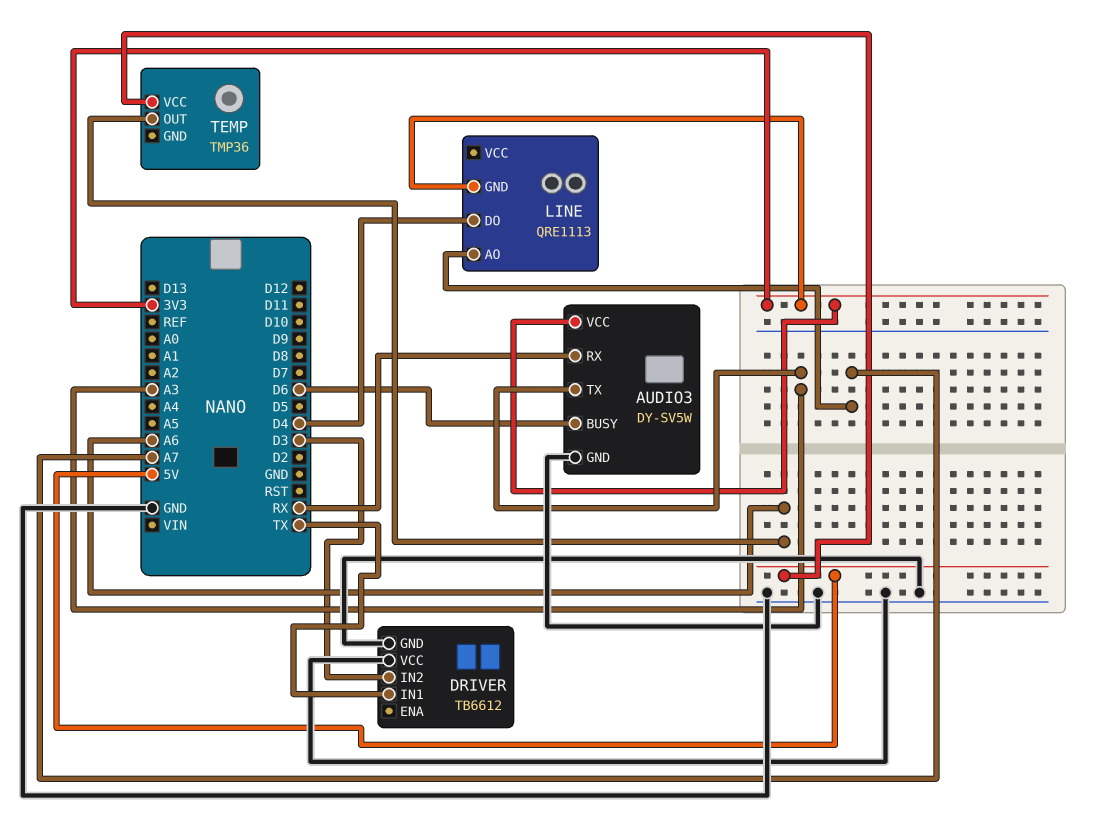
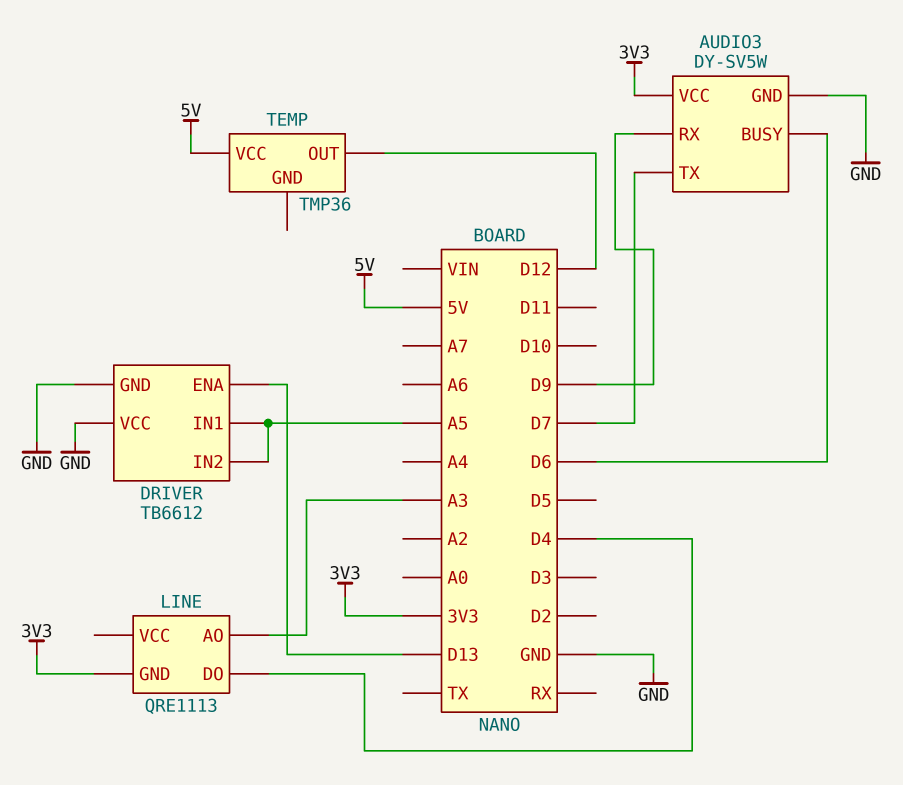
AUDIO3 pin RX: RX -> D9
AUDIO3 pin TX: A3 -> D7
DRIVER pin ENA: none -> D13
DRIVER pin IN1: TX -> A5
DRIVER pin IN2: D3 -> A5
LINE pin AO: A7 -> A3
TEMP pin OUT: A6 -> D12

